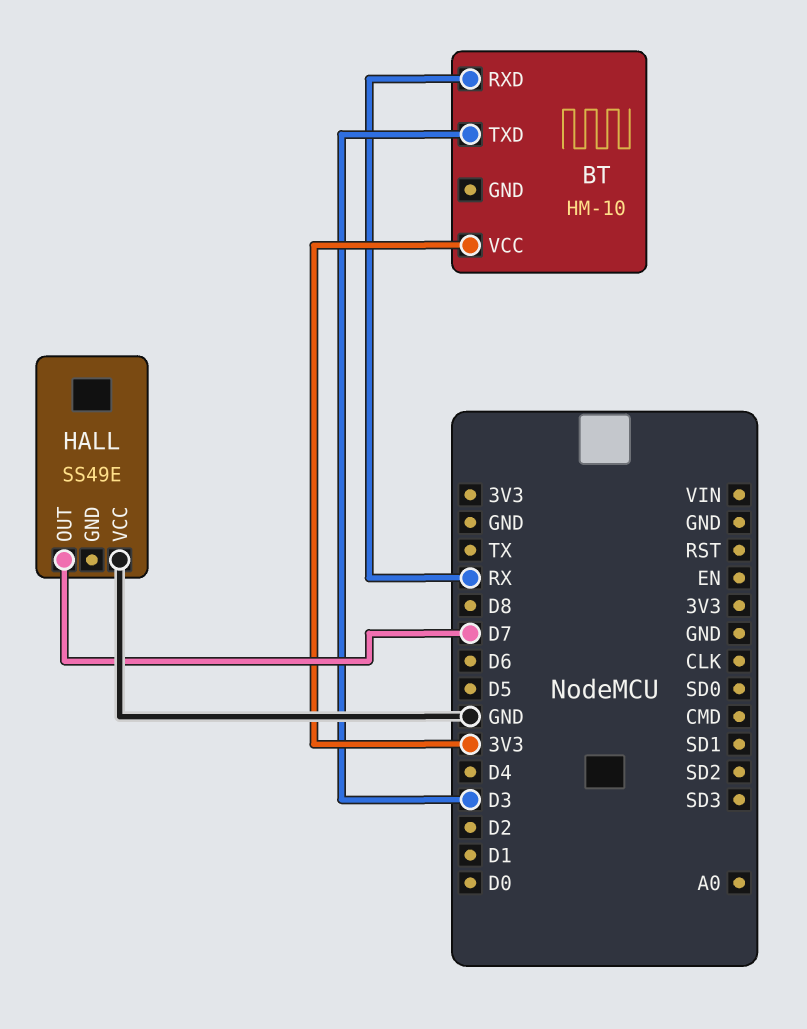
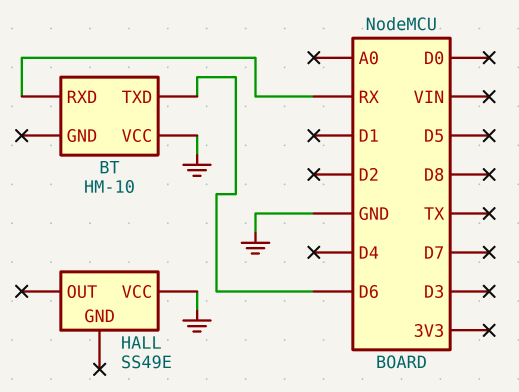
BT pin TXD: D3 -> D6
BT pin VCC: 3V3 -> GND
HALL pin OUT: D7 -> none

